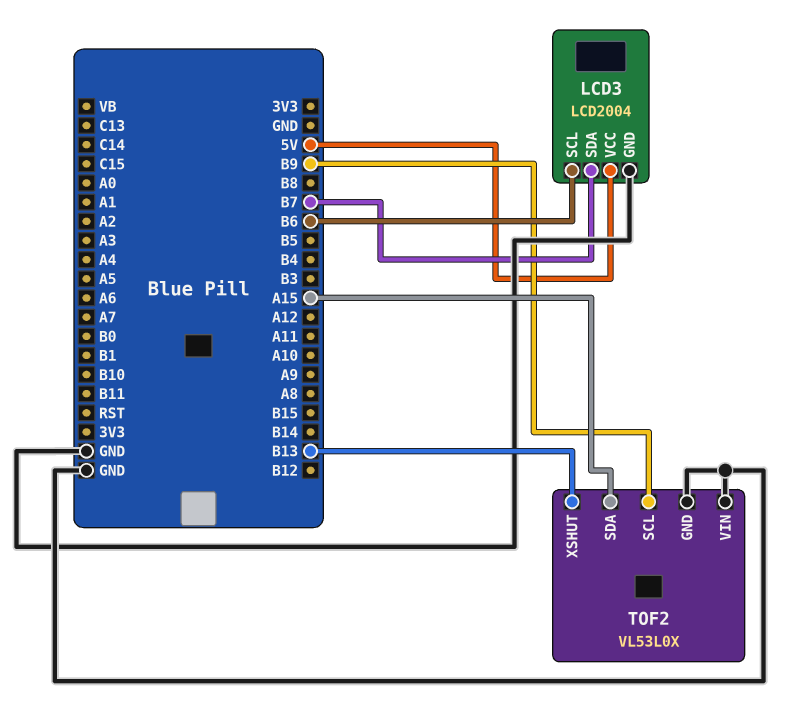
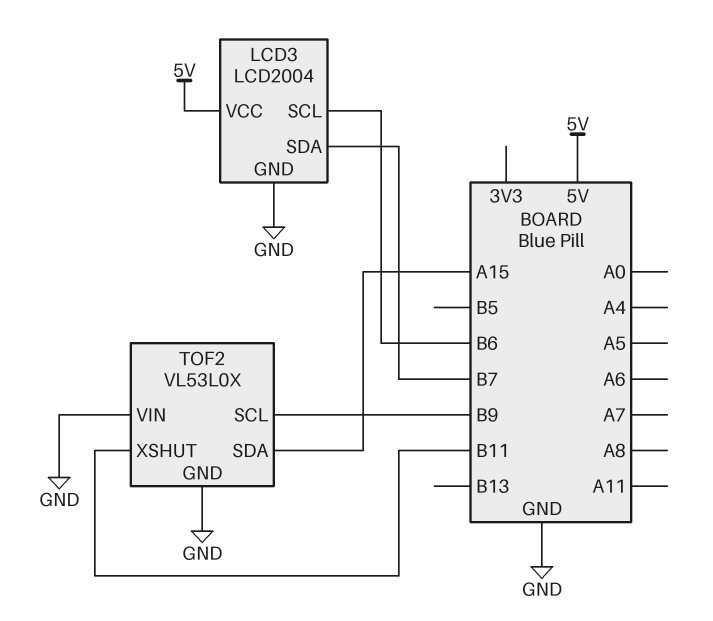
TOF2 pin XSHUT: B13 -> B11

